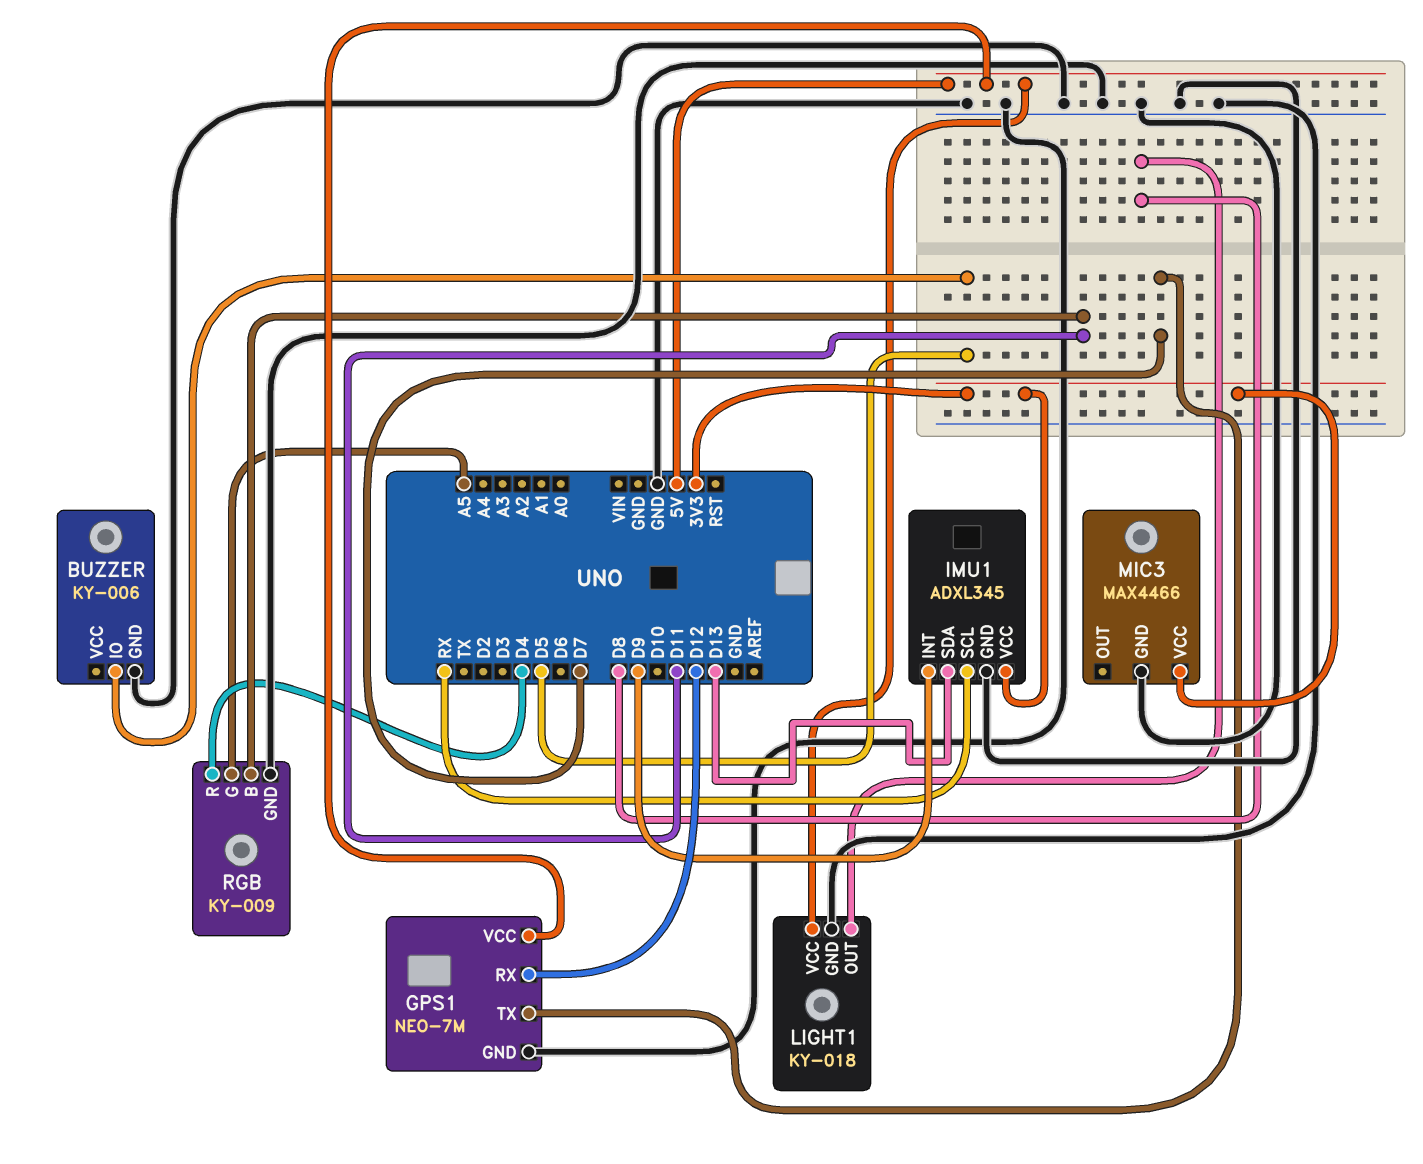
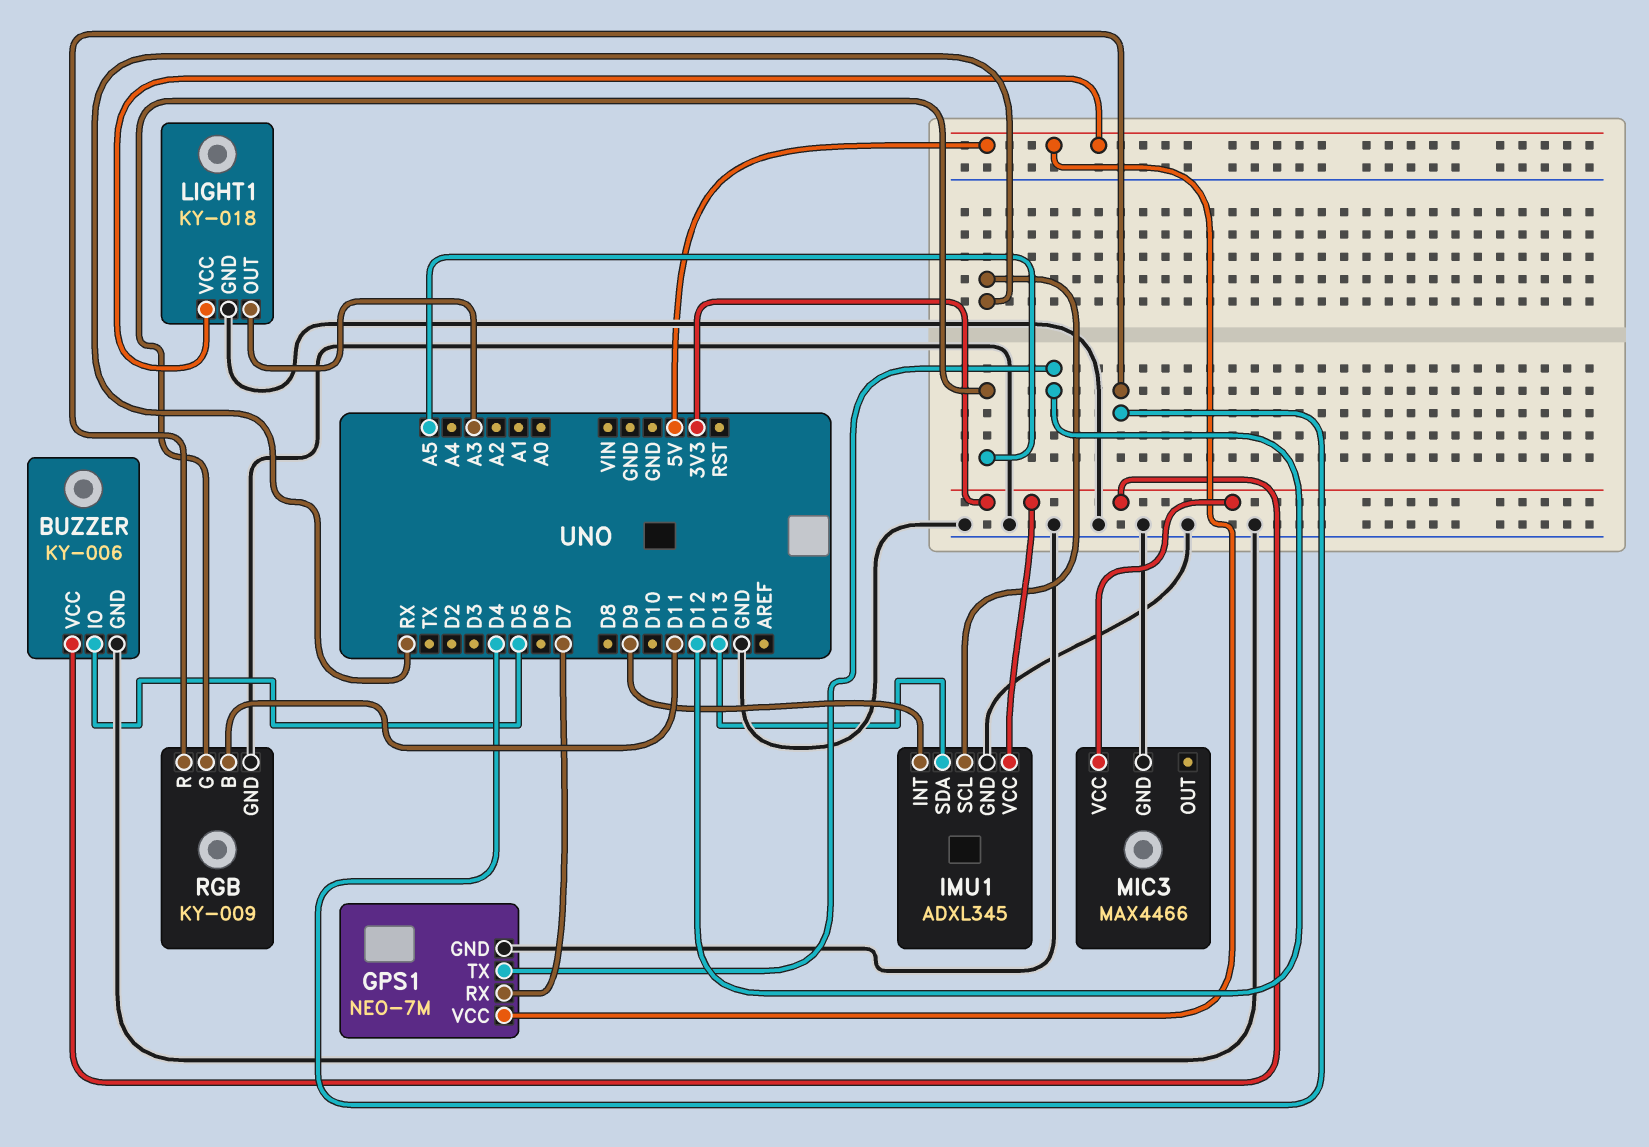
BUZZER pin VCC: none -> 3V3
GPS1 pin RX: D12 -> D7
GPS1 pin TX: D7 -> D12
LIGHT1 pin OUT: D8 -> A3

